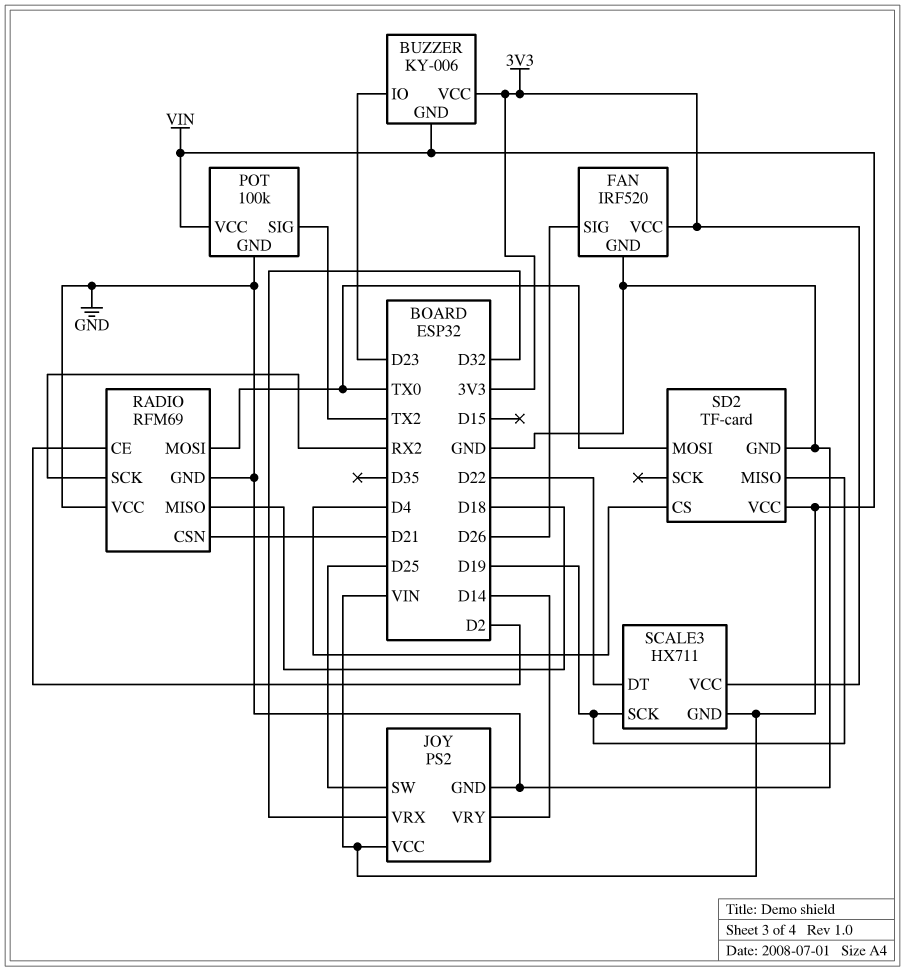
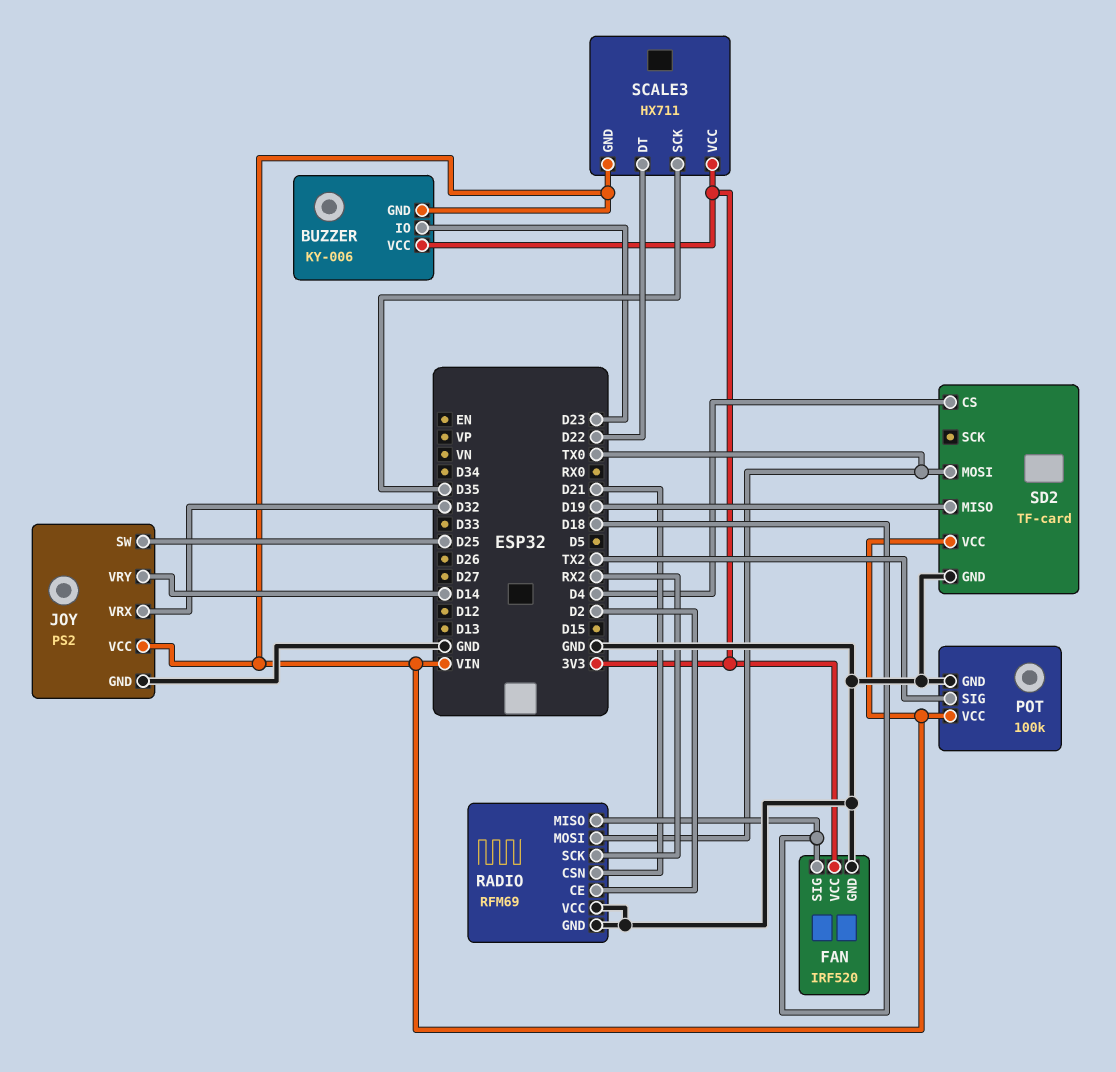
FAN pin SIG: D26 -> D18
SCALE3 pin SCK: D19 -> D35

